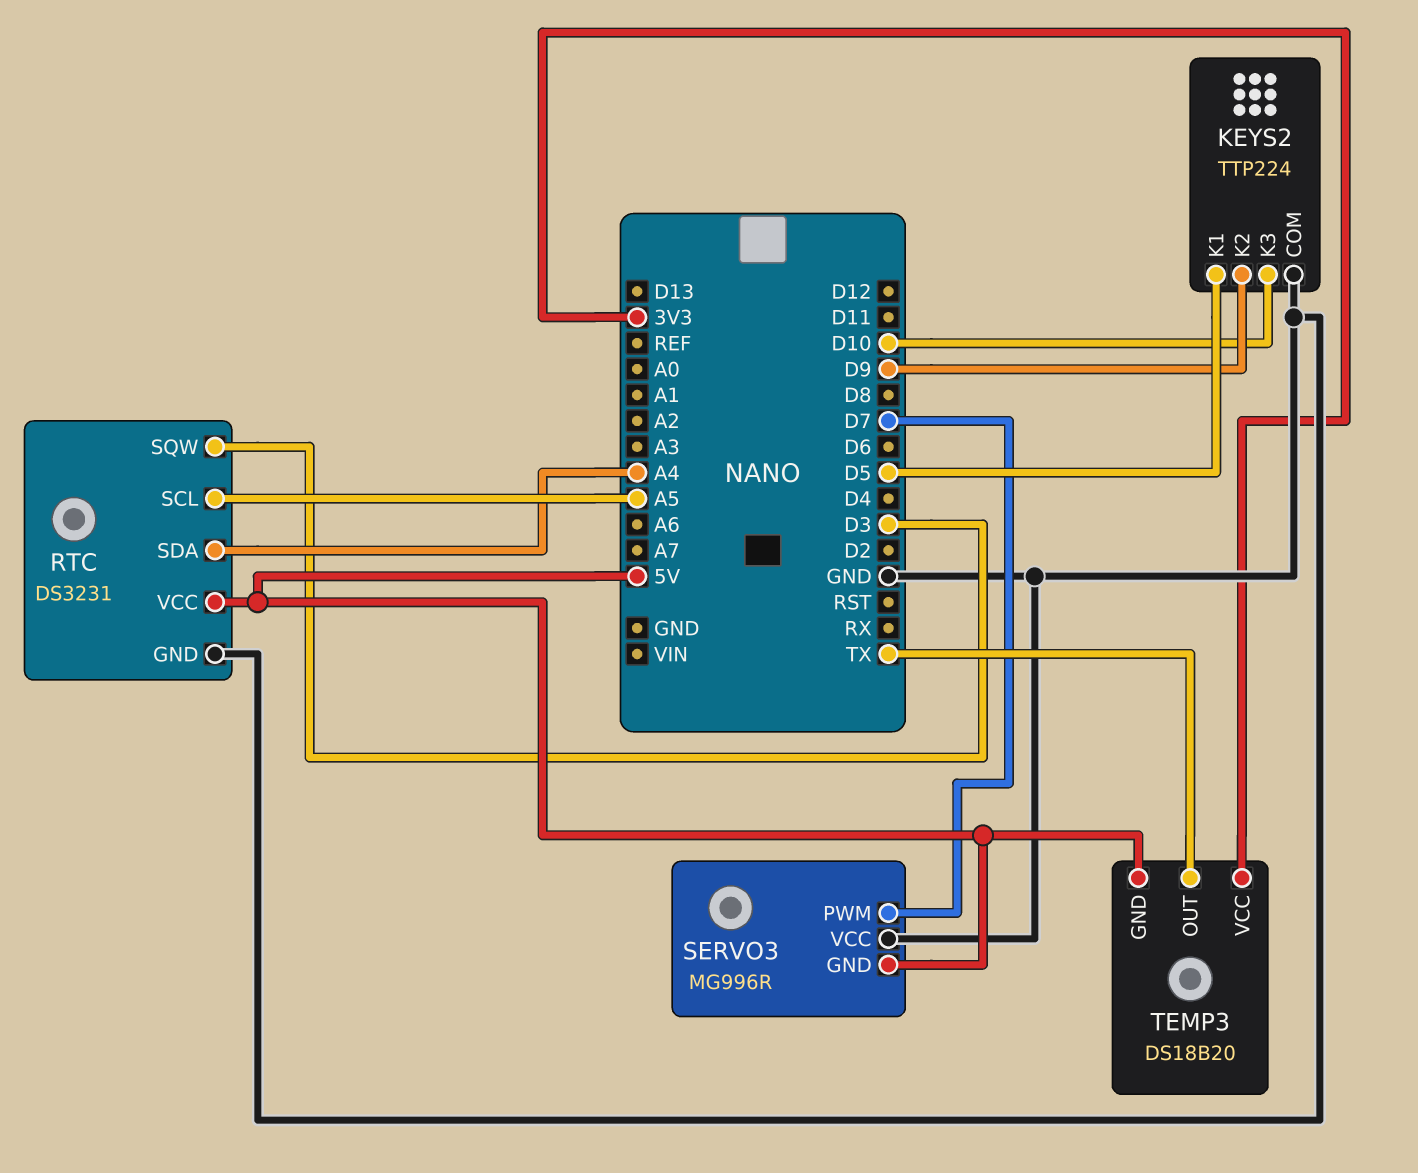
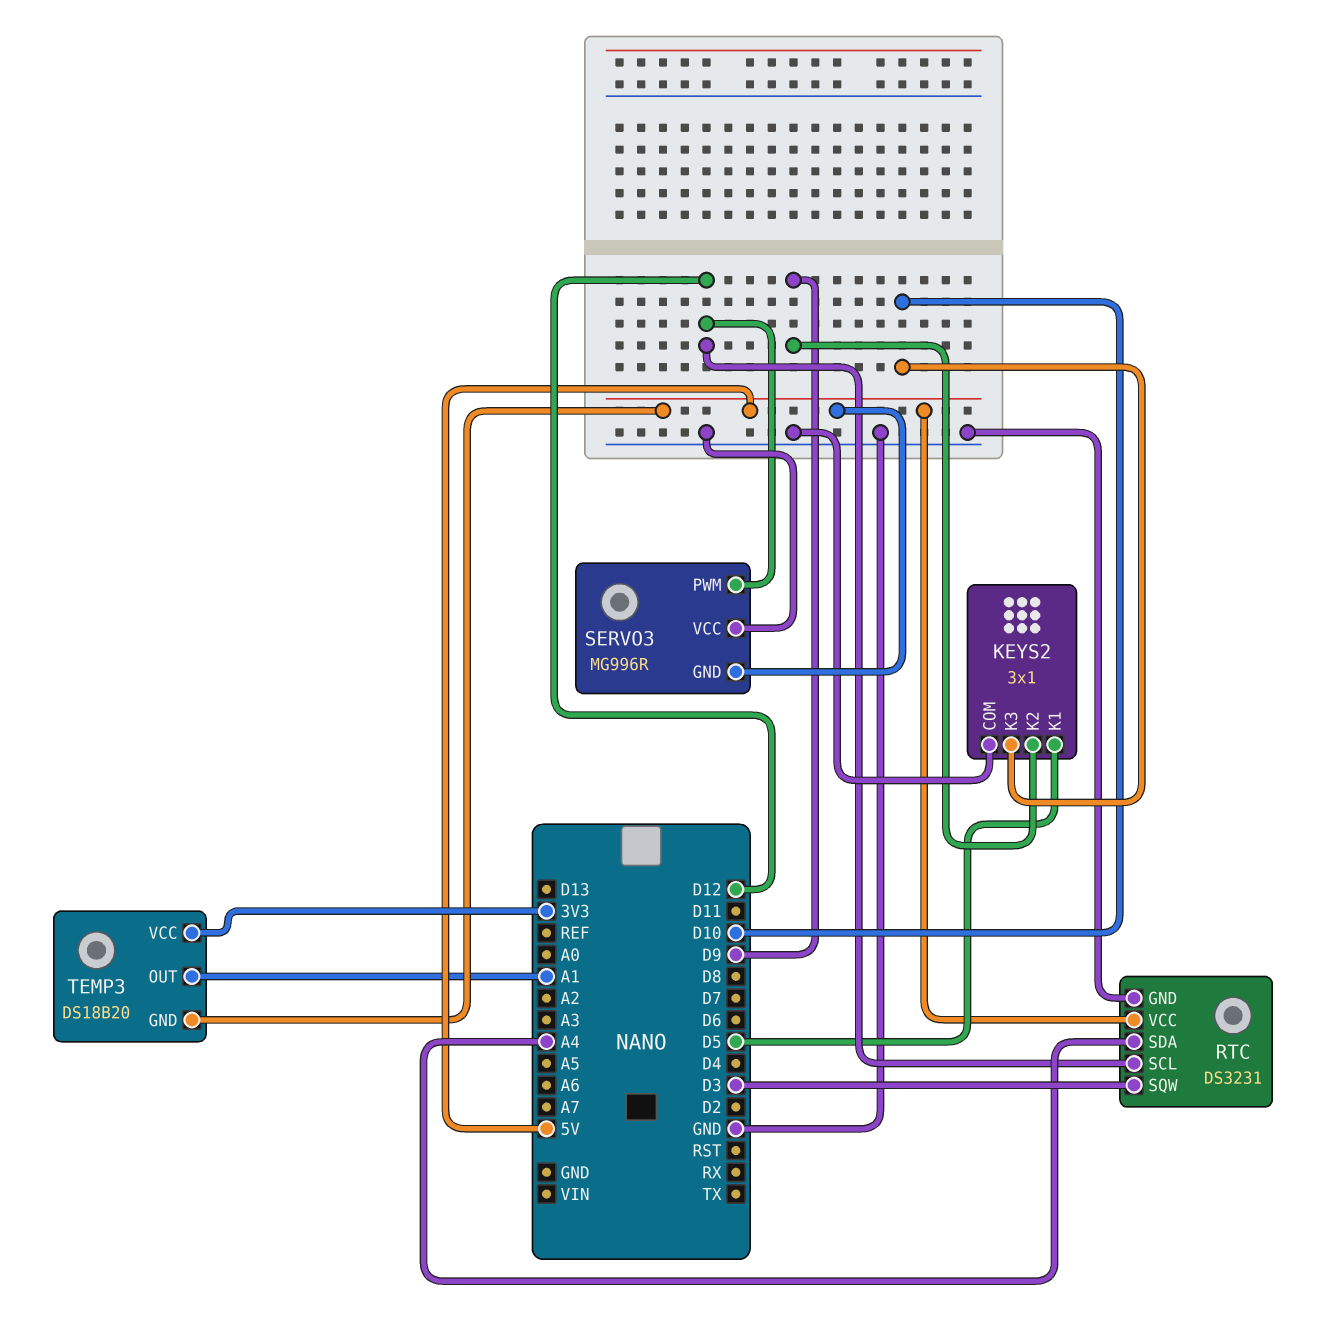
KEYS2: TTP224 -> 3x1
RTC pin SCL: A5 -> D12
SERVO3 pin PWM: D7 -> D12
TEMP3 pin OUT: TX -> A1

